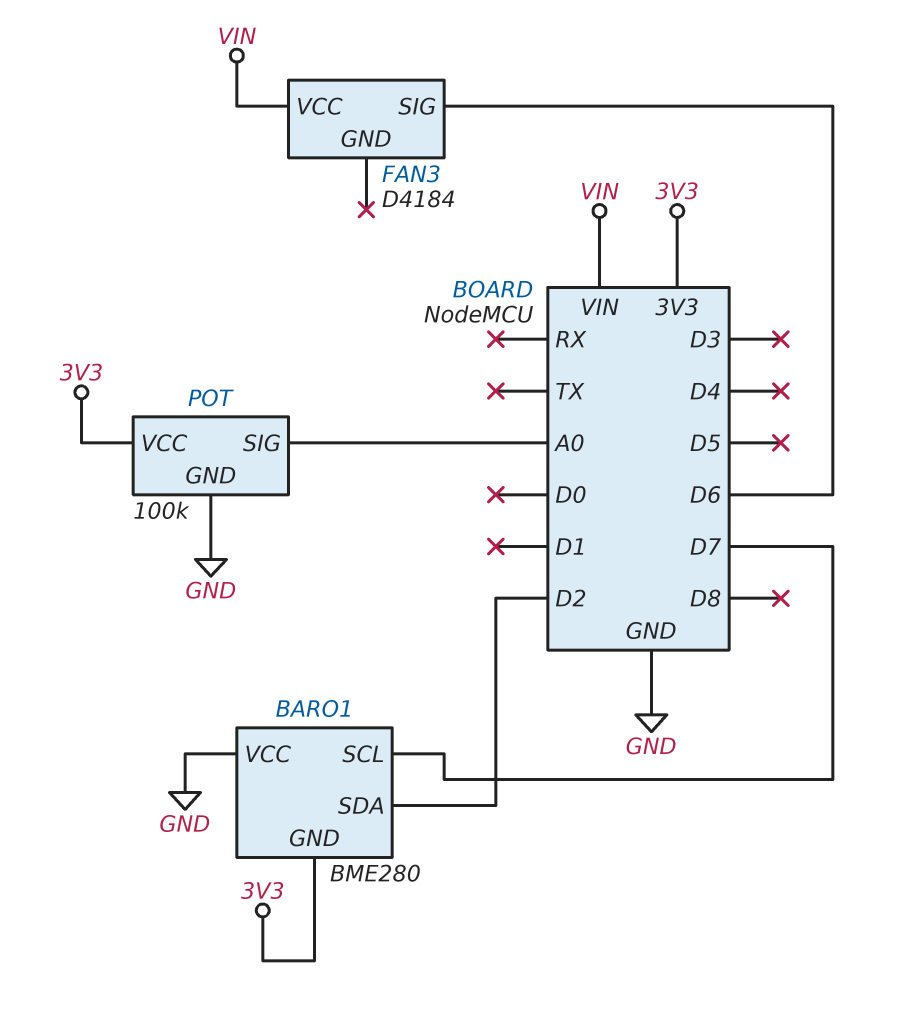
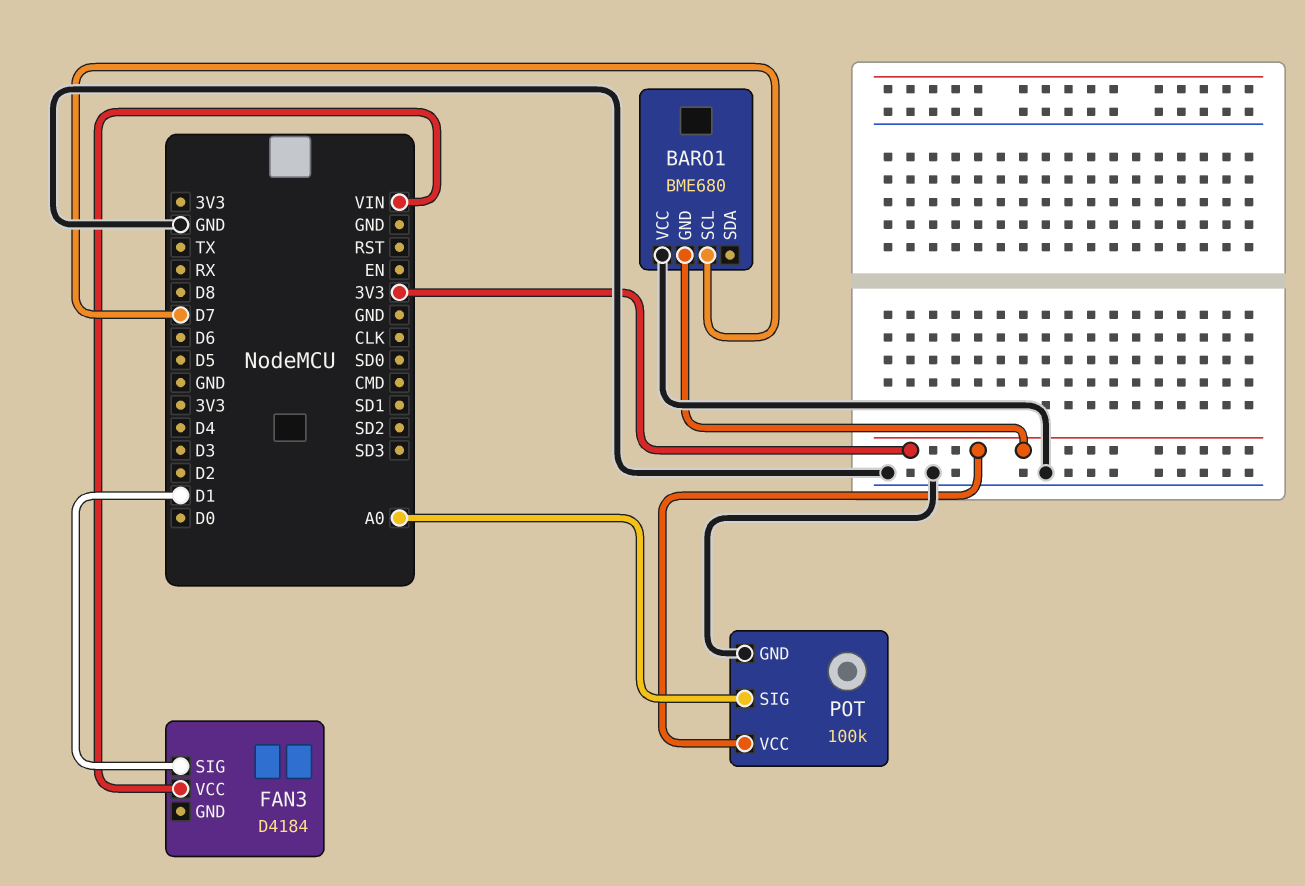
BARO1: BME280 -> BME680
BARO1 pin SDA: D2 -> none
FAN3 pin SIG: D6 -> D1

